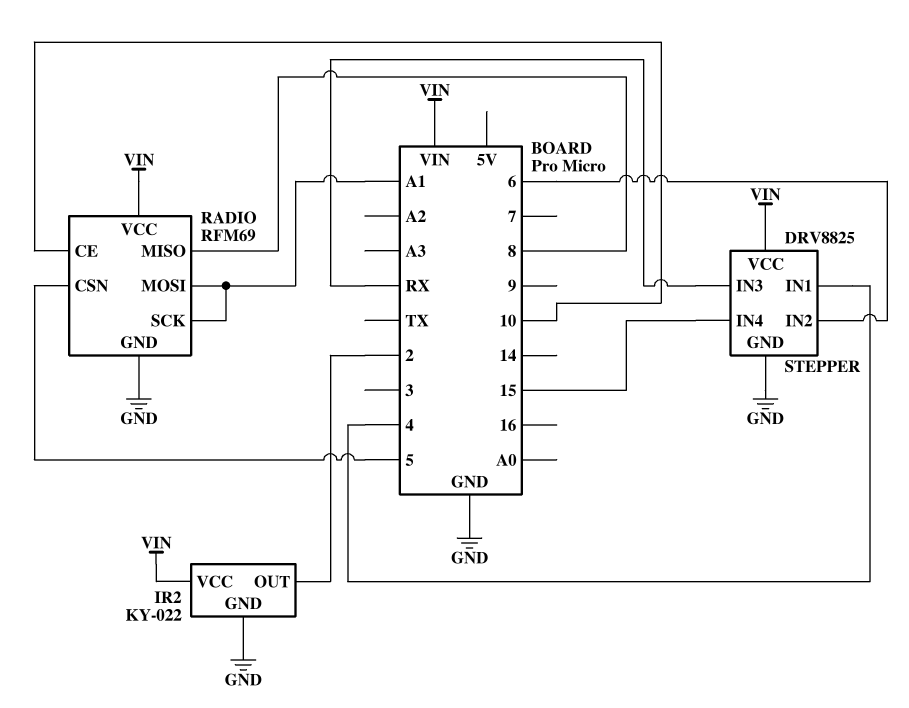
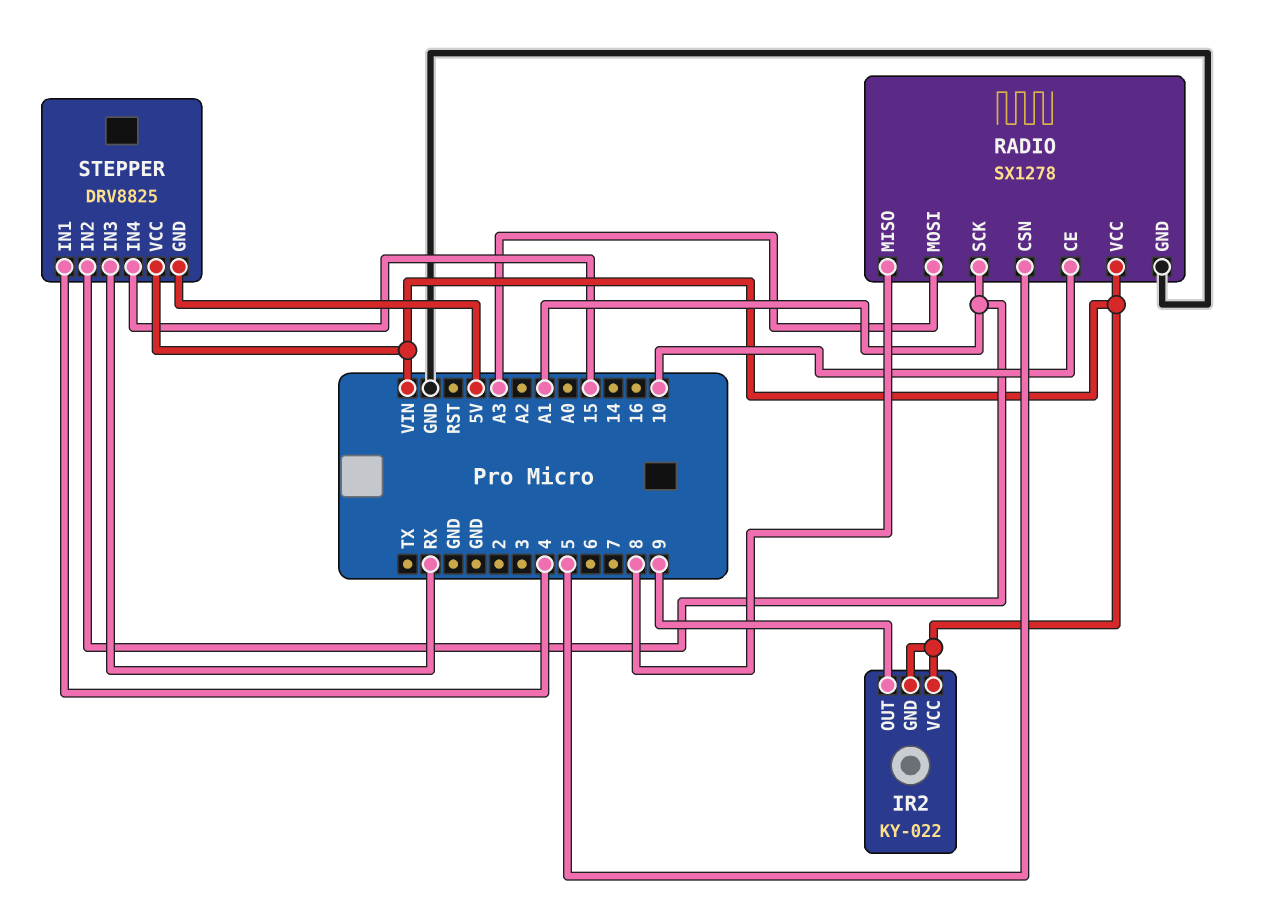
IR2 pin GND: GND -> VIN
IR2 pin OUT: 2 -> 9
RADIO: RFM69 -> SX1278
RADIO pin MOSI: A1 -> A3
STEPPER pin GND: GND -> 5V
STEPPER pin IN2: 6 -> A1

